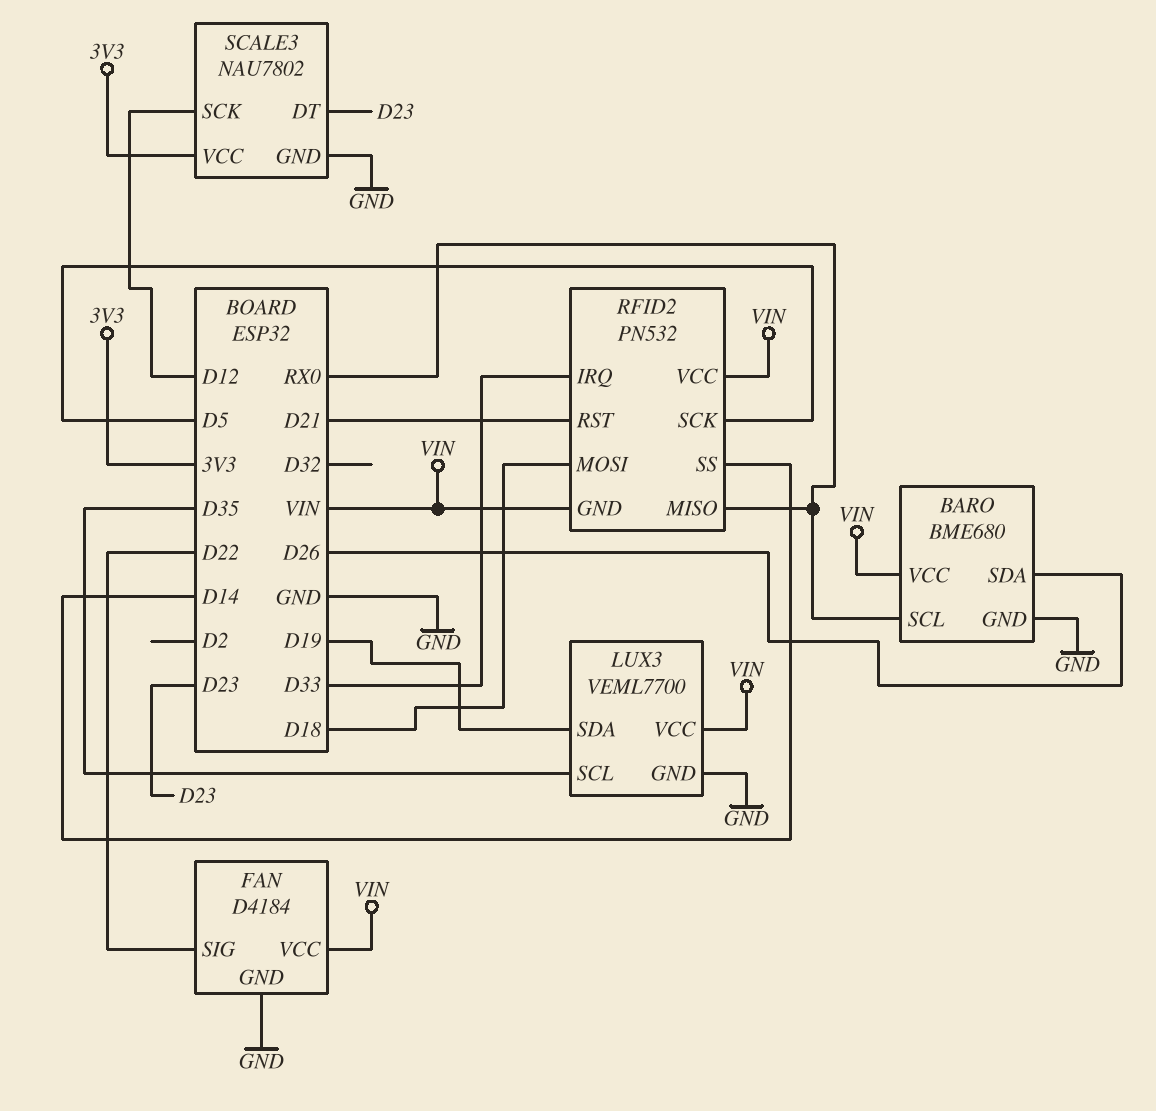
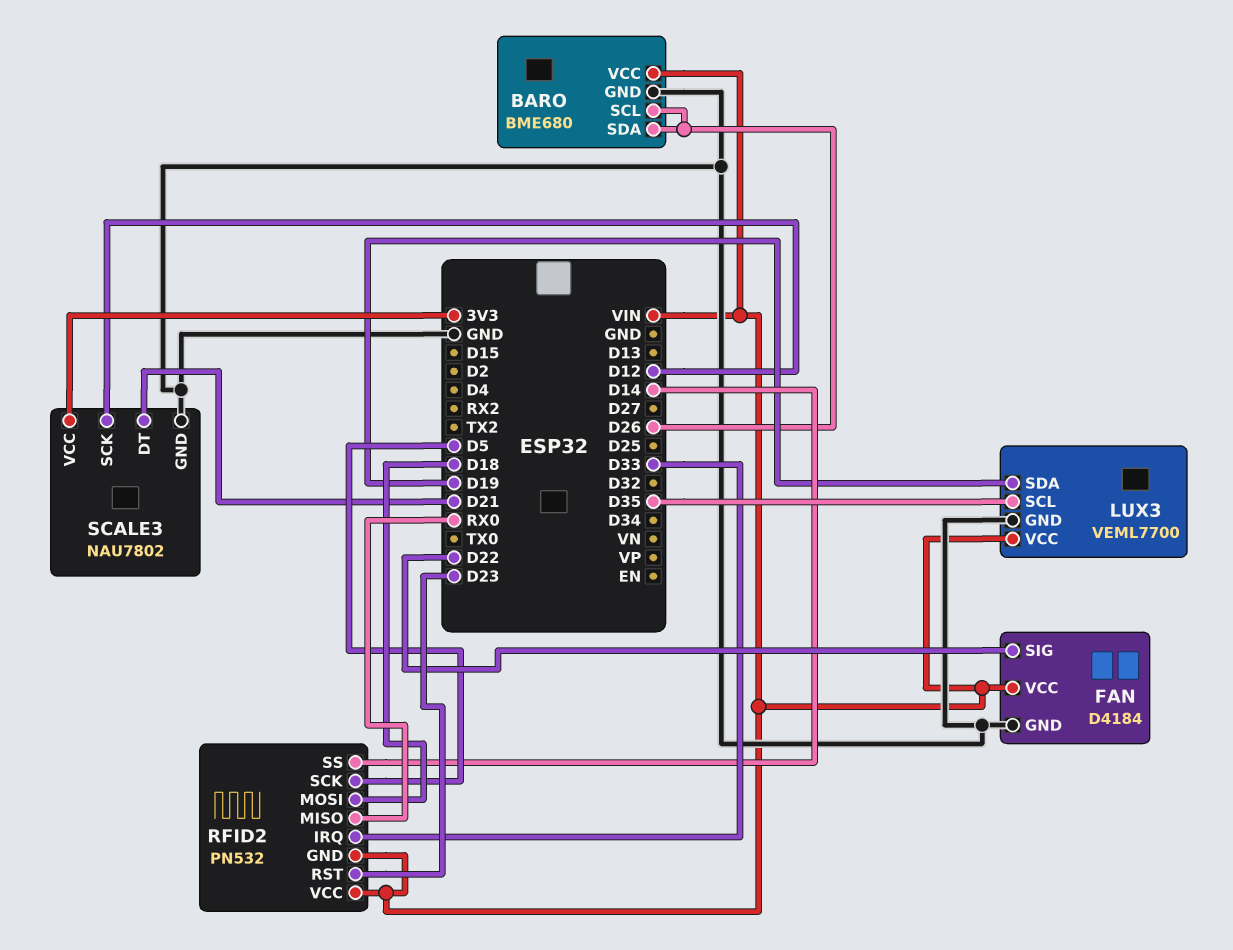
BARO pin SCL: RX0 -> D26
RFID2 pin RST: D21 -> D23
SCALE3 pin DT: D23 -> D21

